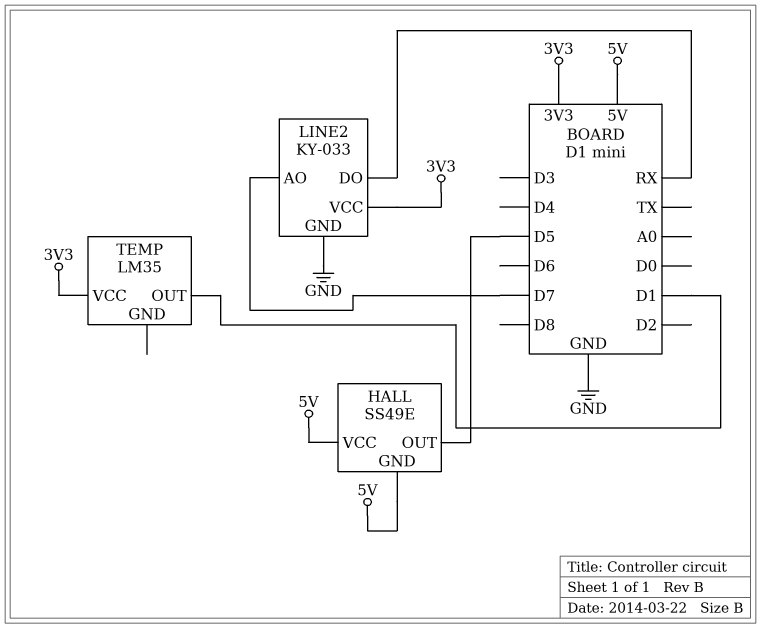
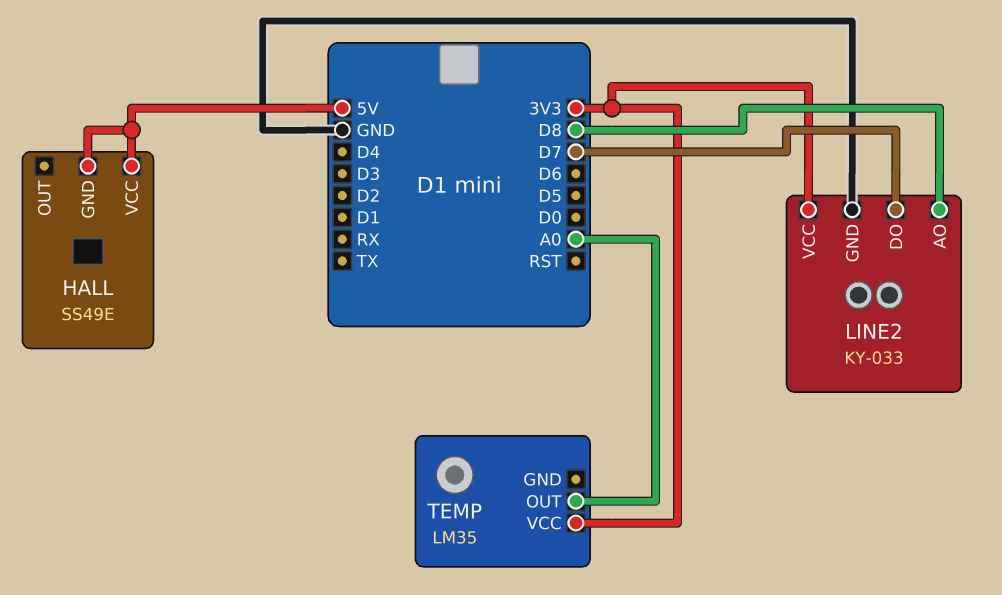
HALL pin OUT: D5 -> none
LINE2 pin AO: D7 -> D8
LINE2 pin DO: RX -> D7
TEMP pin OUT: D1 -> A0

